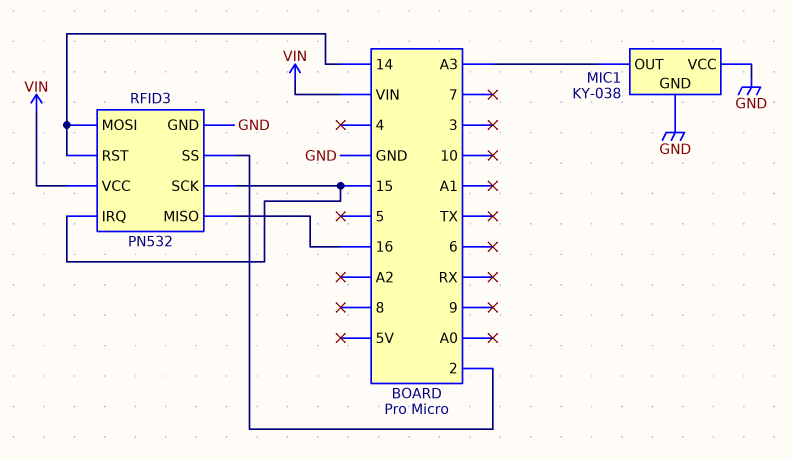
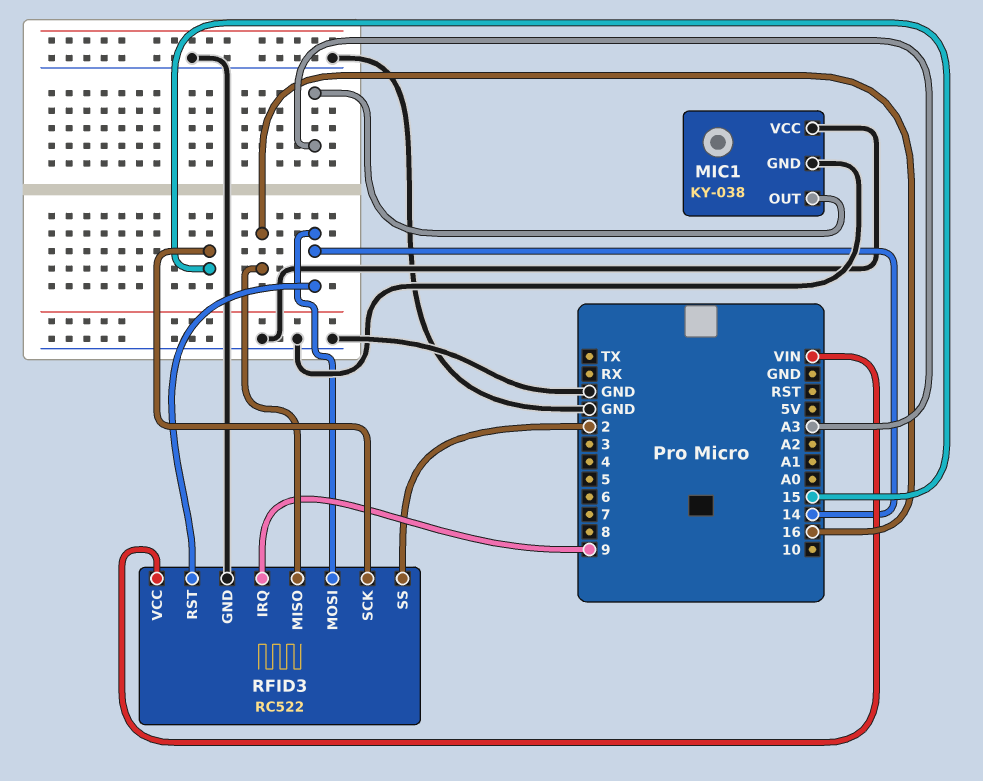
RFID3: PN532 -> RC522
RFID3 pin IRQ: 15 -> 9

